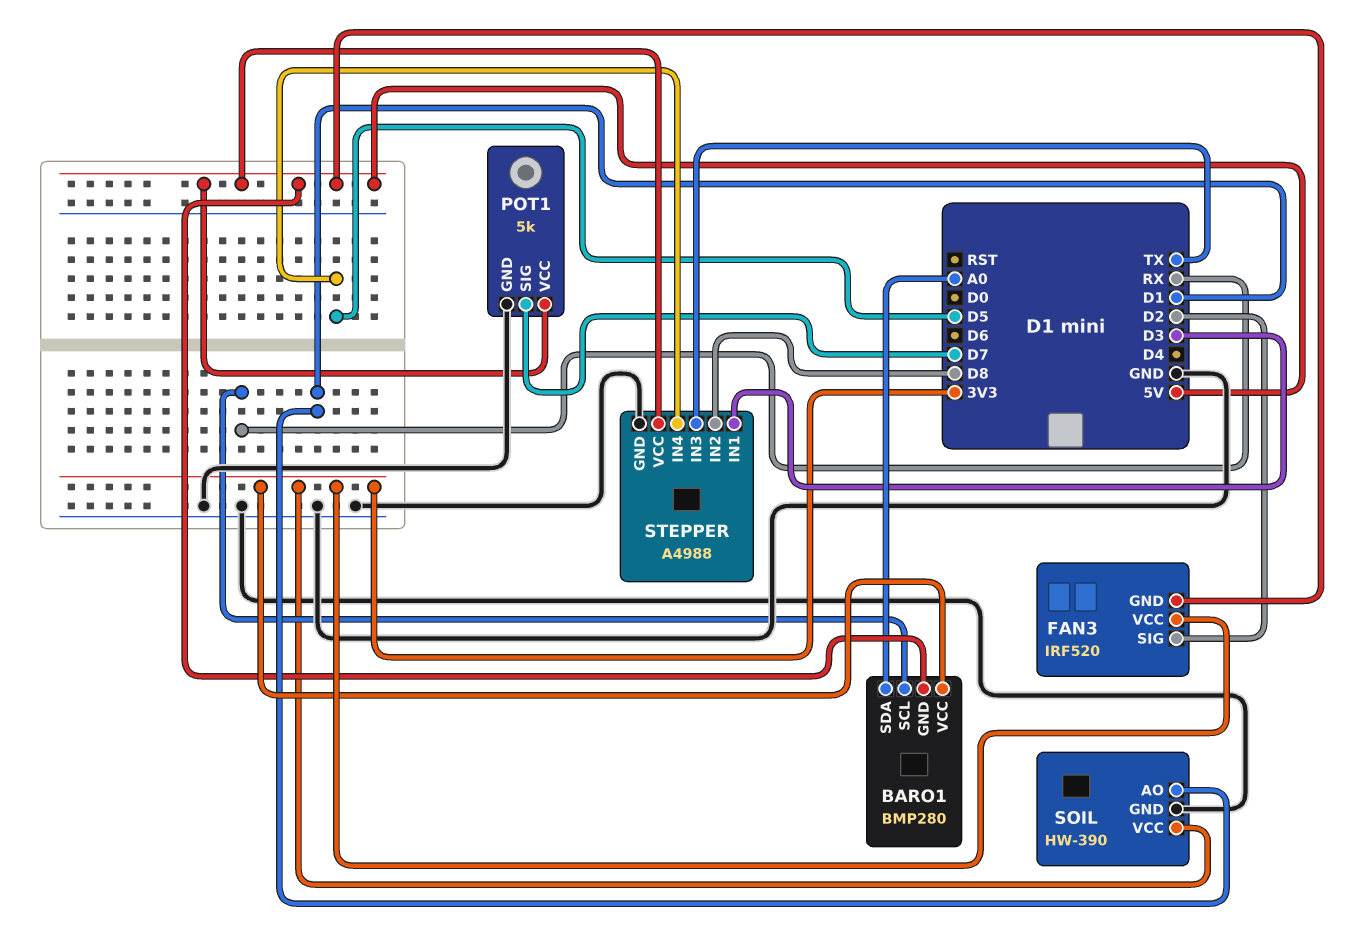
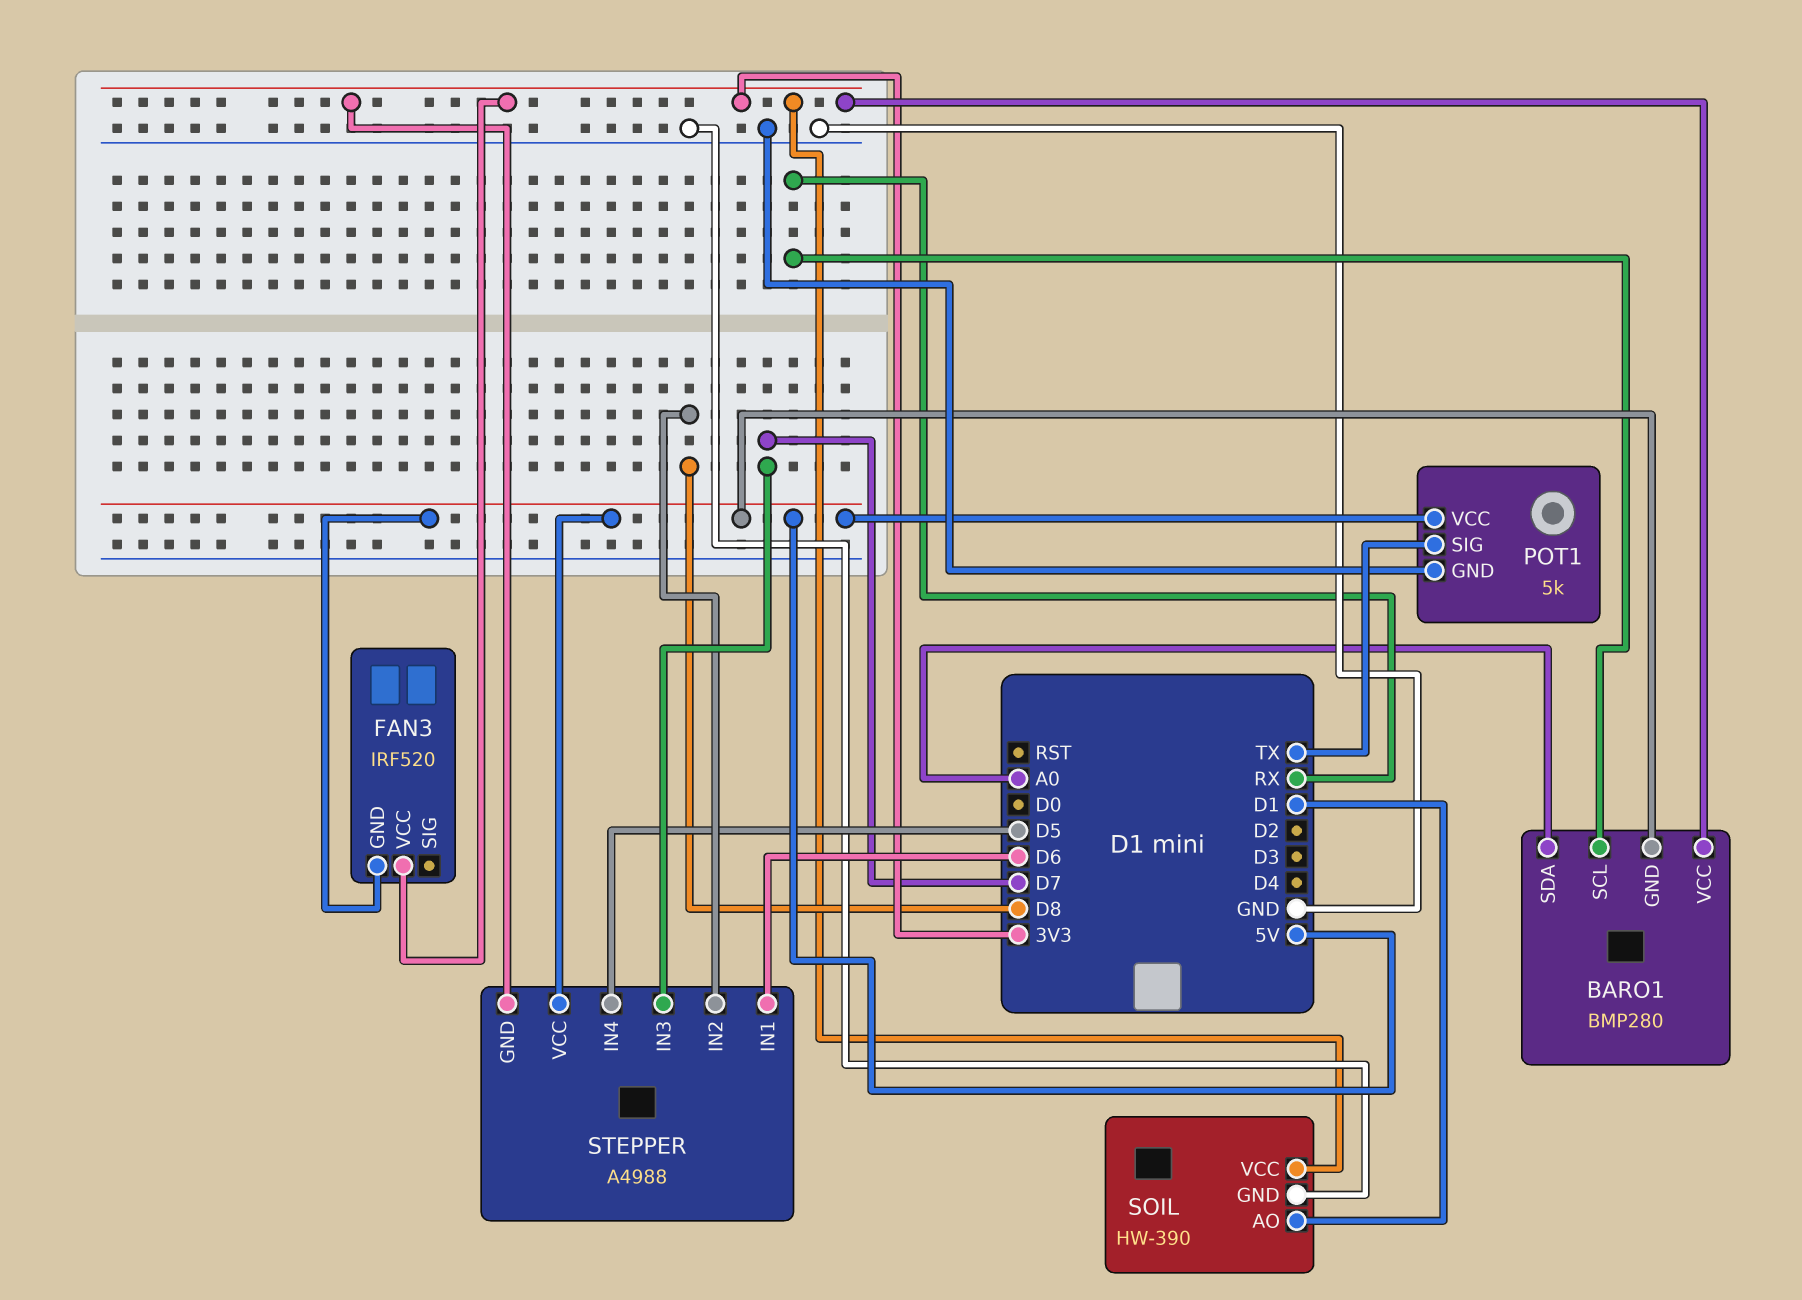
FAN3 pin SIG: D2 -> none
POT1 pin SIG: D7 -> TX
STEPPER pin GND: GND -> 3V3
STEPPER pin IN1: D3 -> D6
STEPPER pin IN3: TX -> D7

